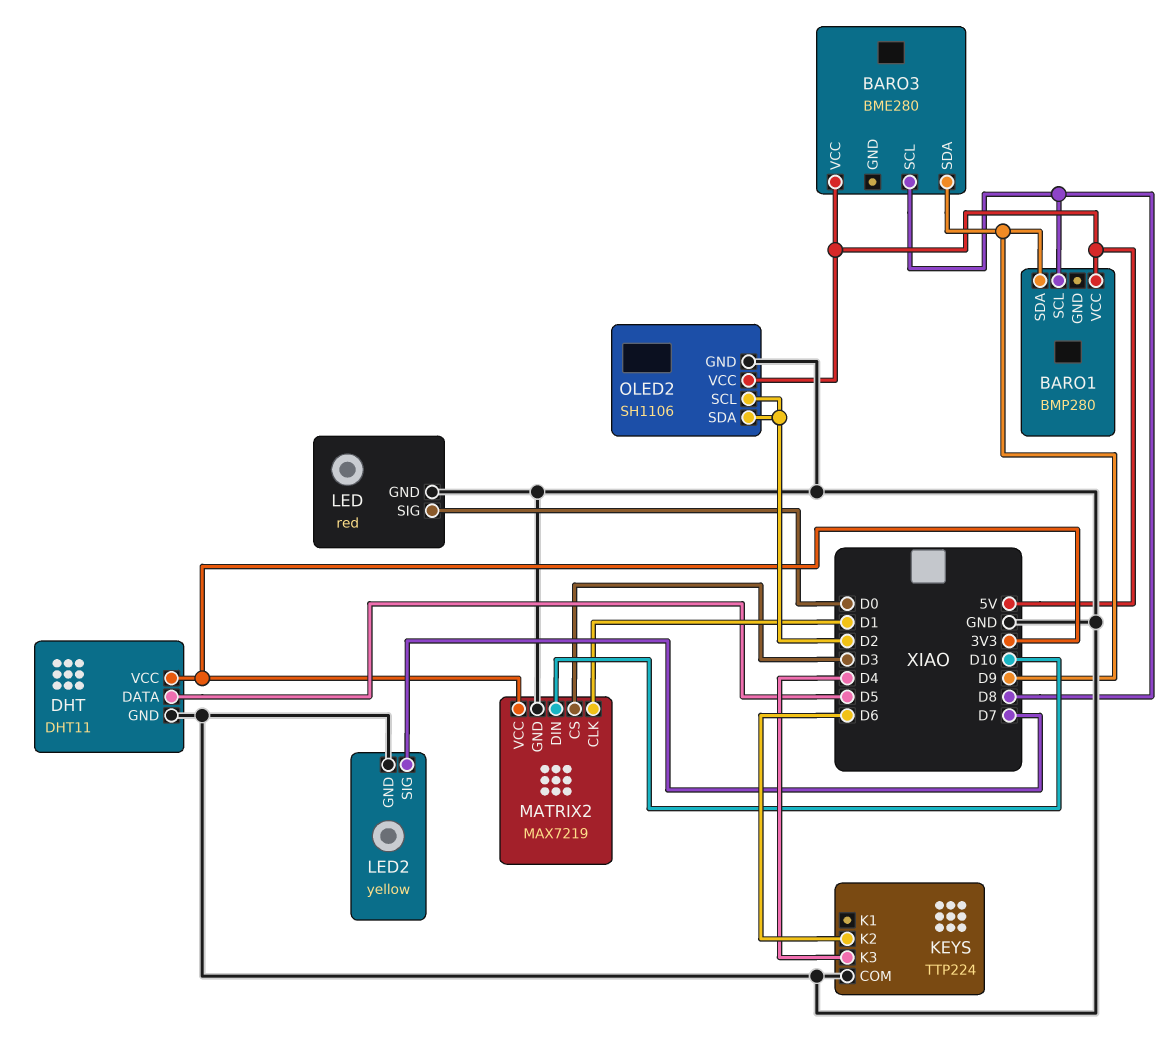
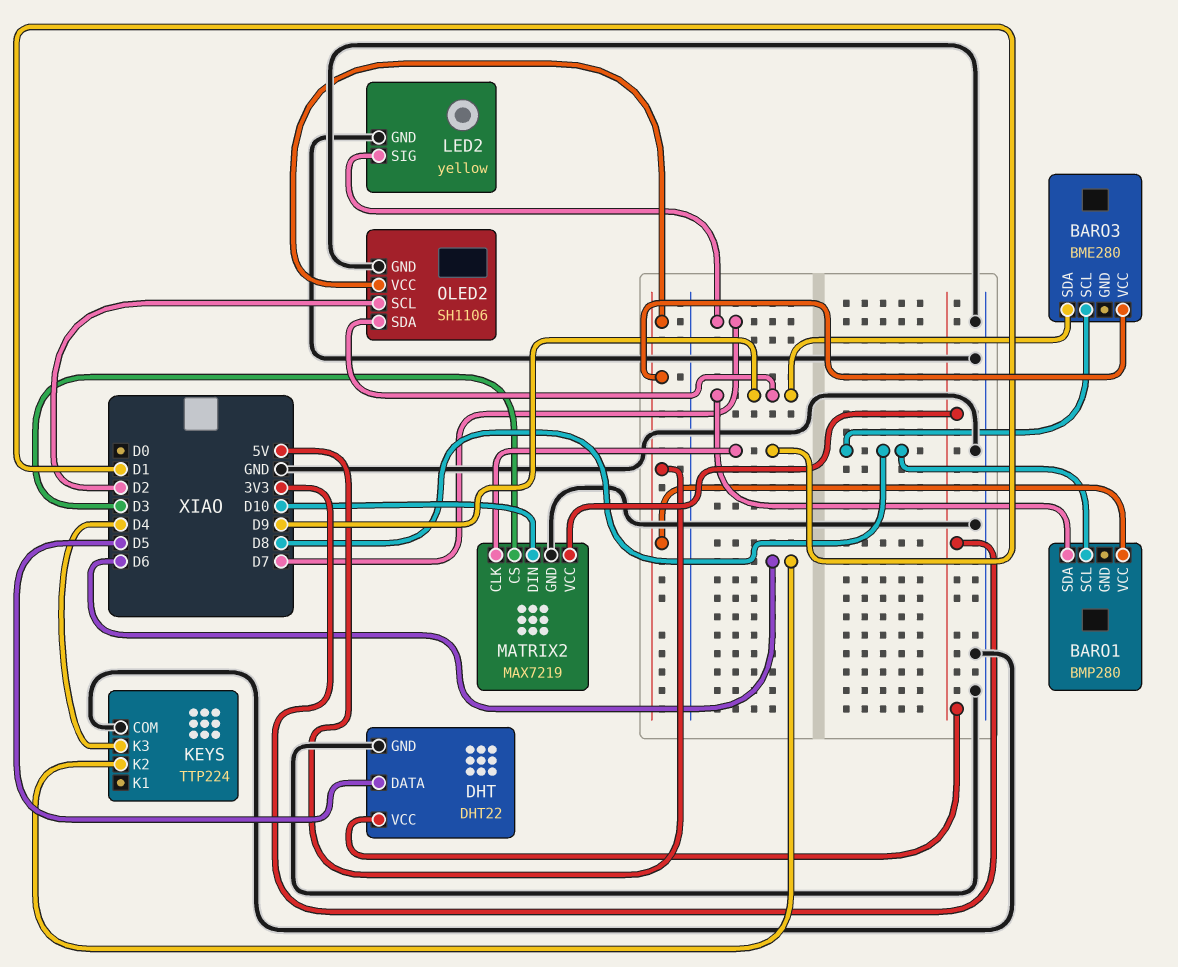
DHT: DHT11 -> DHT22
LED: red -> none
LED pin GND: GND -> none
LED pin SIG: D0 -> none
OLED2 pin SDA: D2 -> D9

